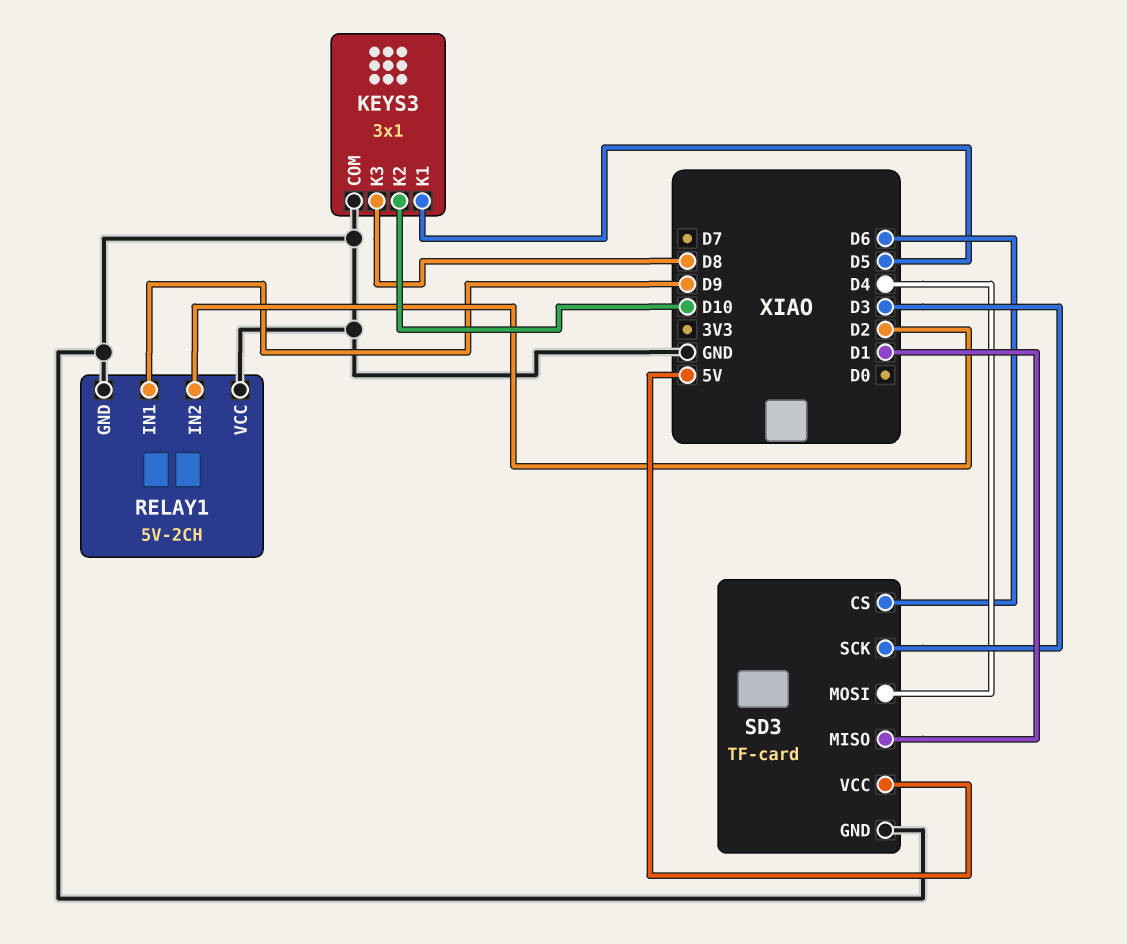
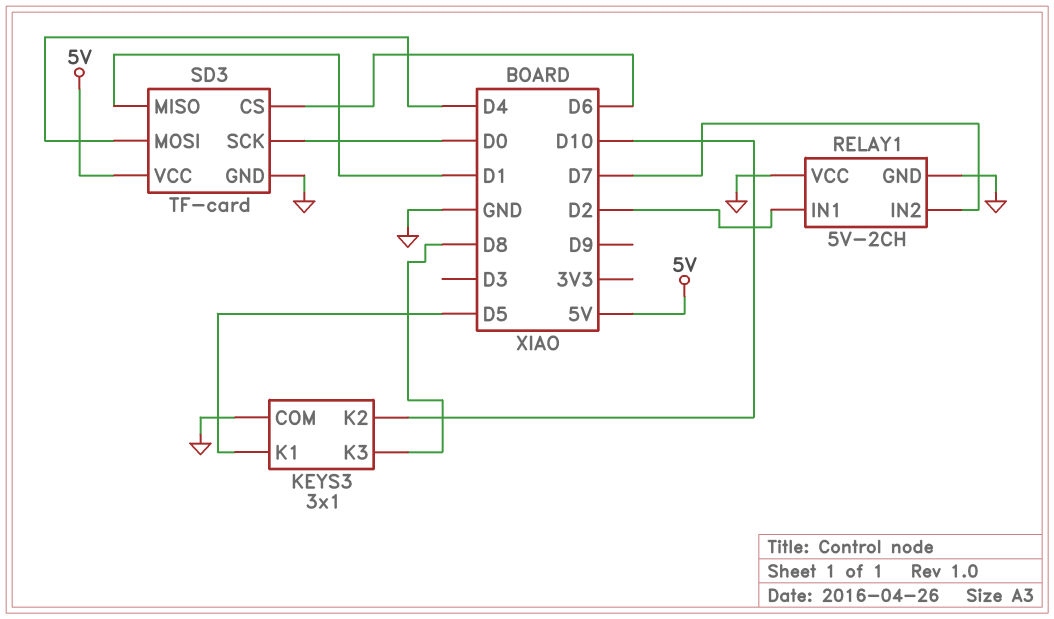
RELAY1 pin IN1: D9 -> D2
RELAY1 pin IN2: D2 -> D7
SD3 pin SCK: D3 -> D0

